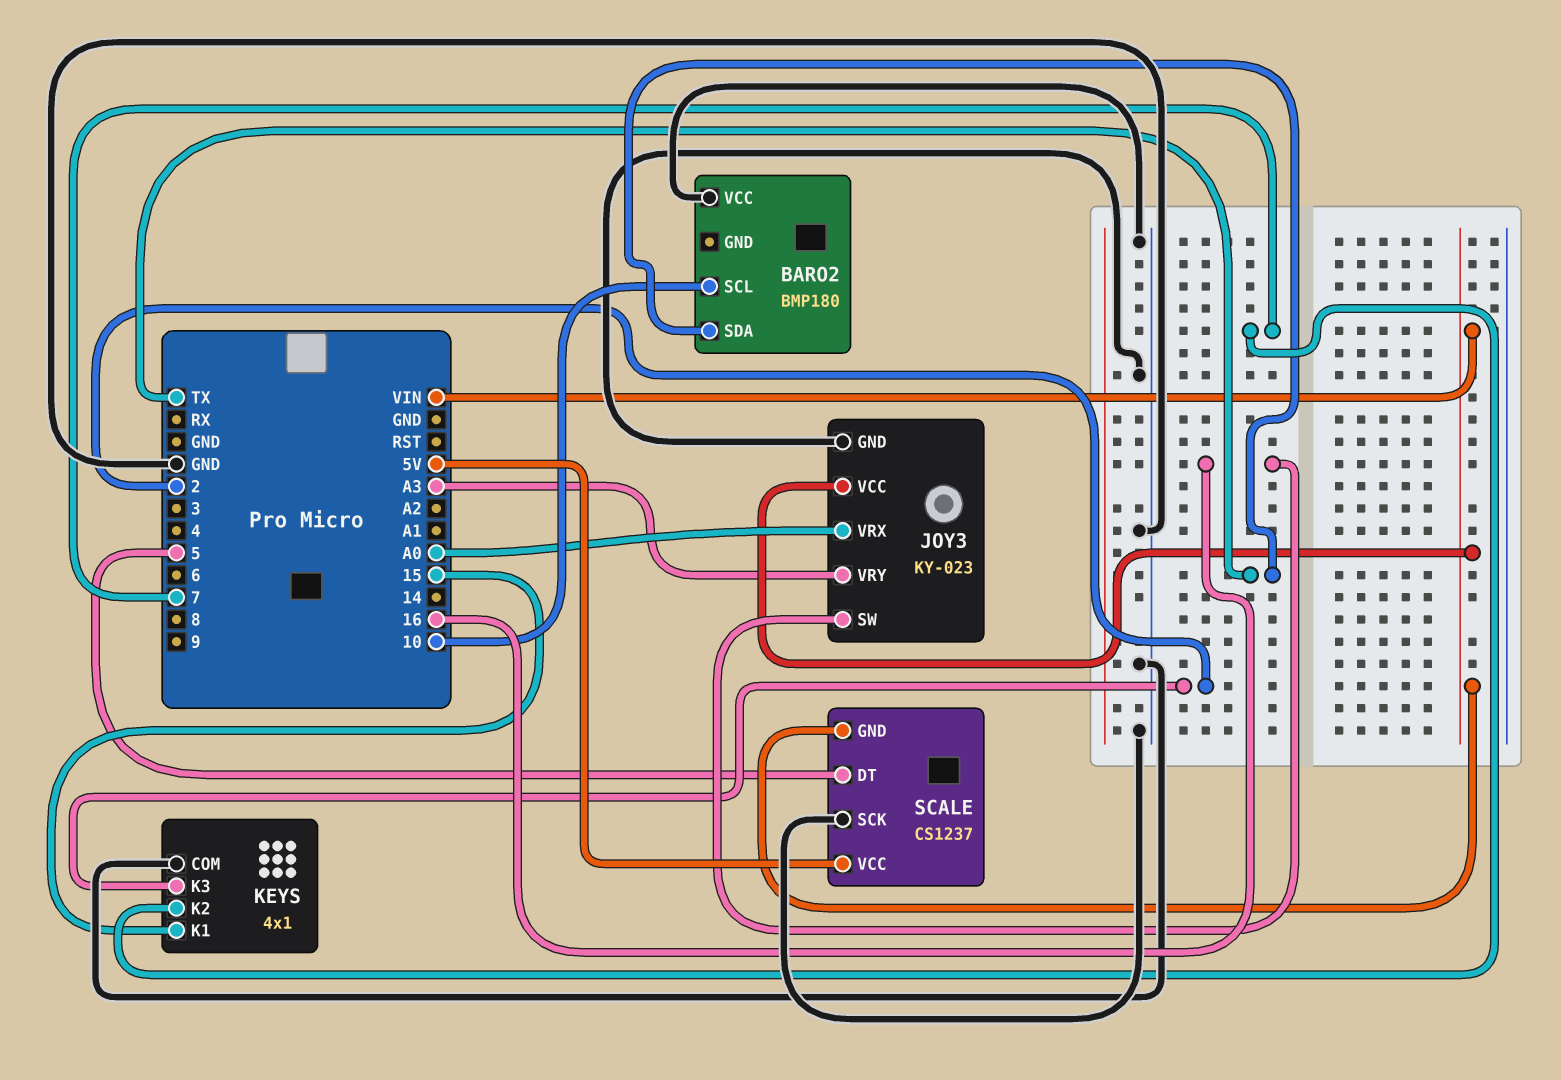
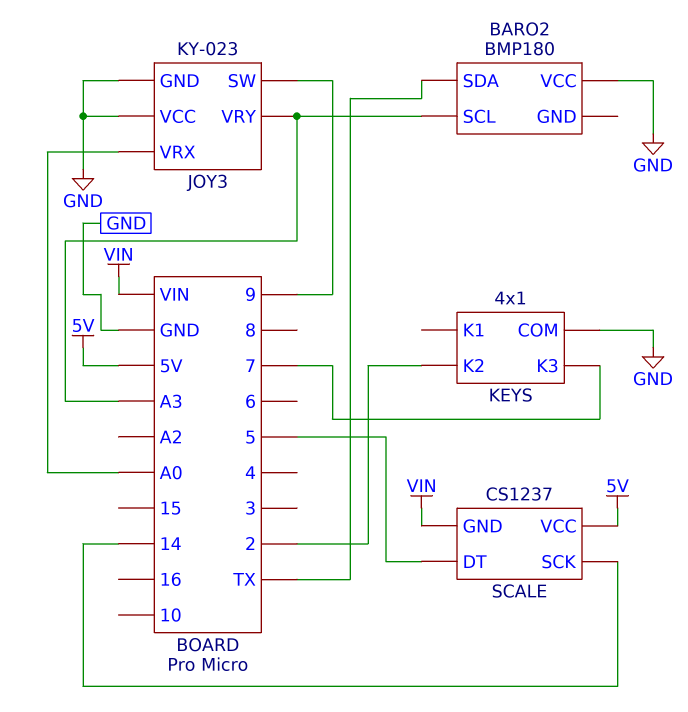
BARO2 pin SCL: 10 -> A3
JOY3 pin SW: 16 -> 9
JOY3 pin VCC: VIN -> GND
KEYS pin K1: 15 -> none
KEYS pin K2: 7 -> 2
KEYS pin K3: 2 -> 7
SCALE pin SCK: GND -> 14

